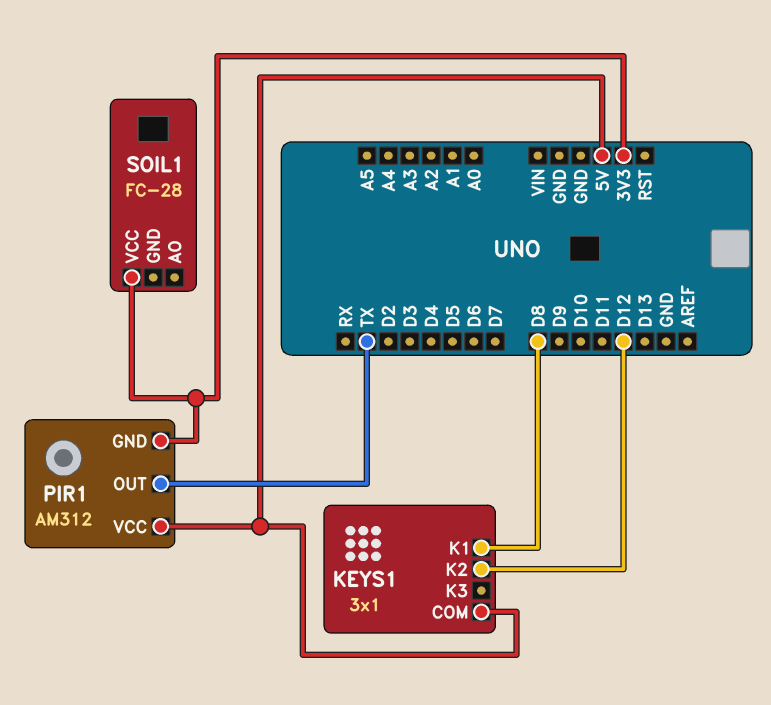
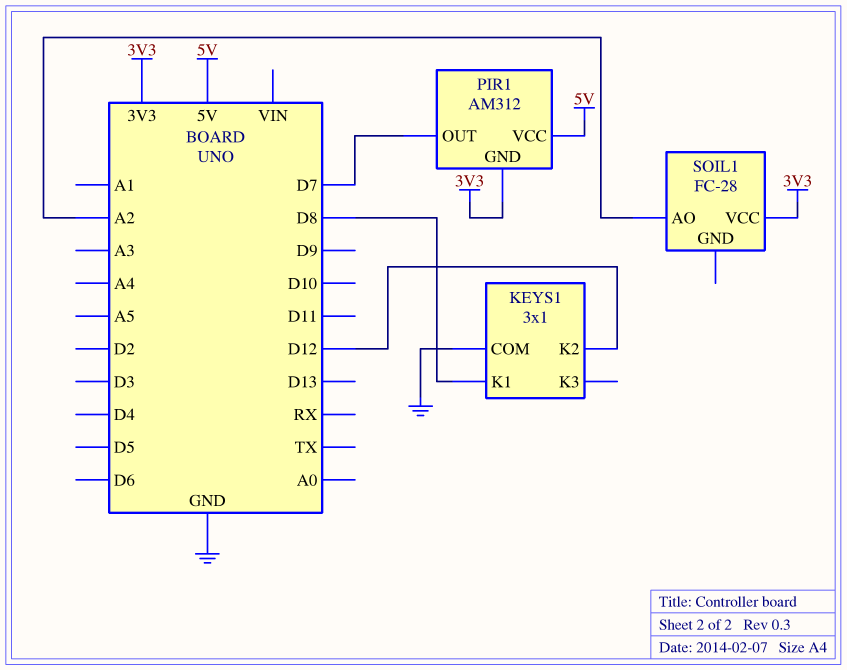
KEYS1 pin COM: 5V -> GND
PIR1 pin OUT: TX -> D7
SOIL1 pin AO: none -> A2

